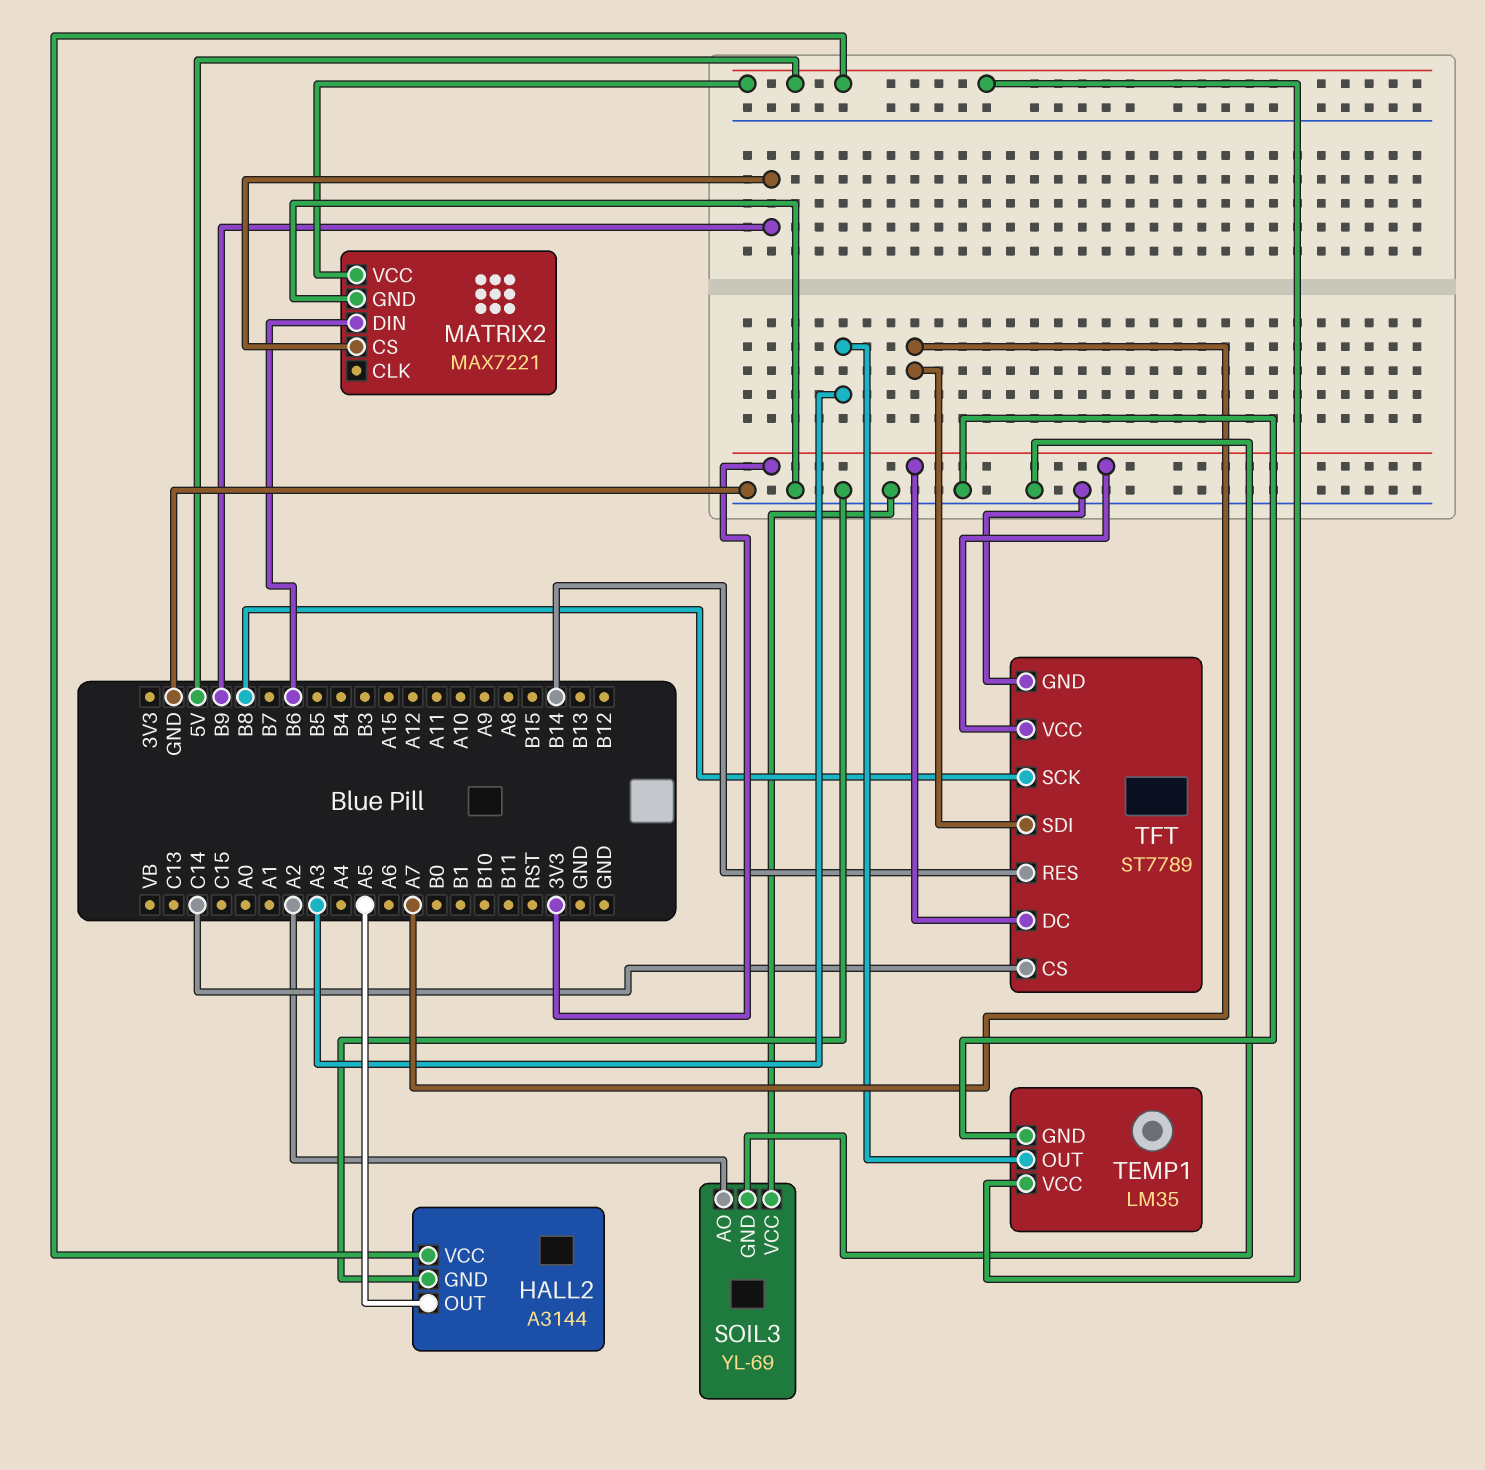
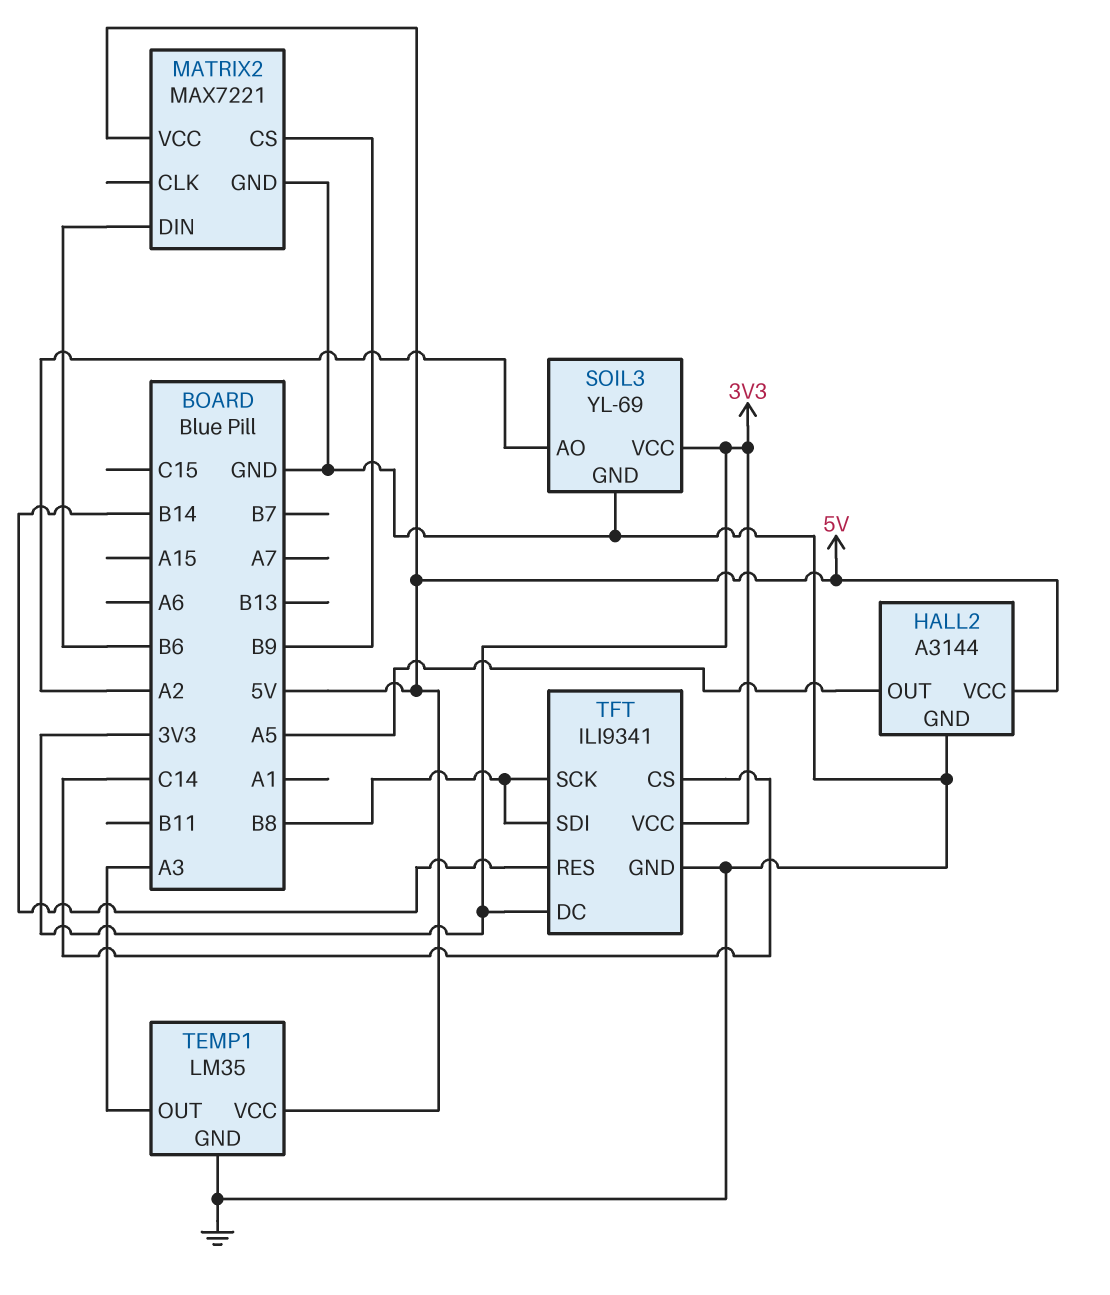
SOIL3 pin VCC: GND -> 3V3
TFT: ST7789 -> ILI9341
TFT pin SDI: A7 -> B8

